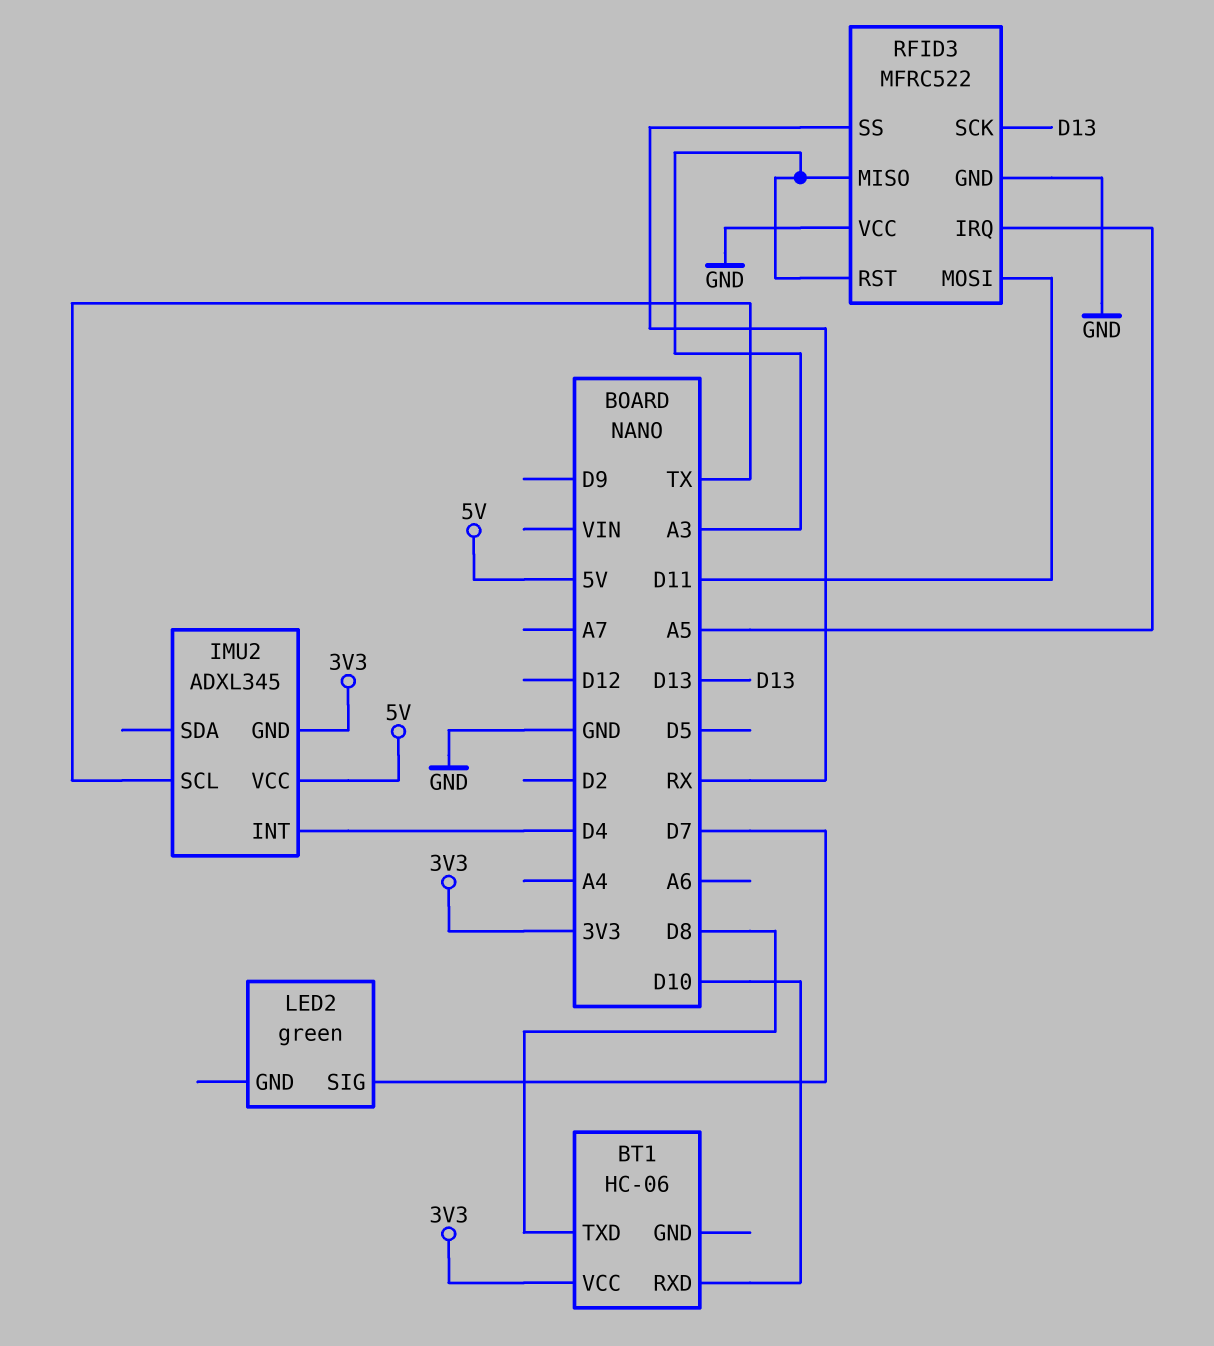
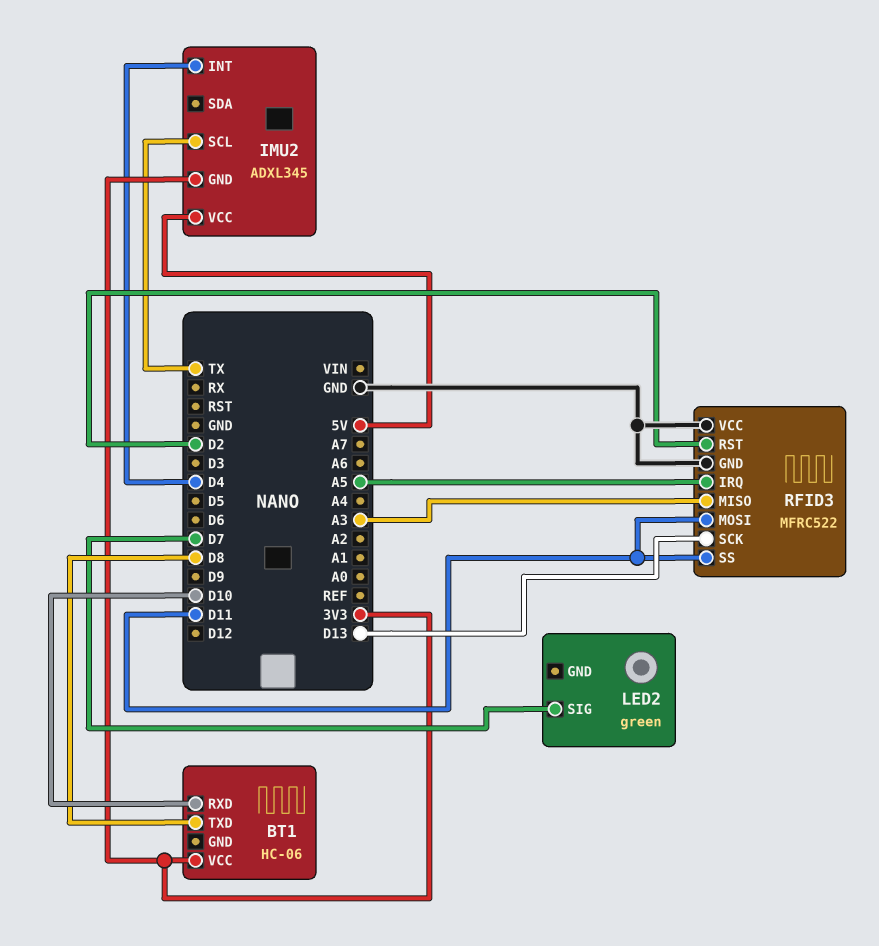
RFID3 pin RST: A3 -> D2
RFID3 pin SS: RX -> D11

